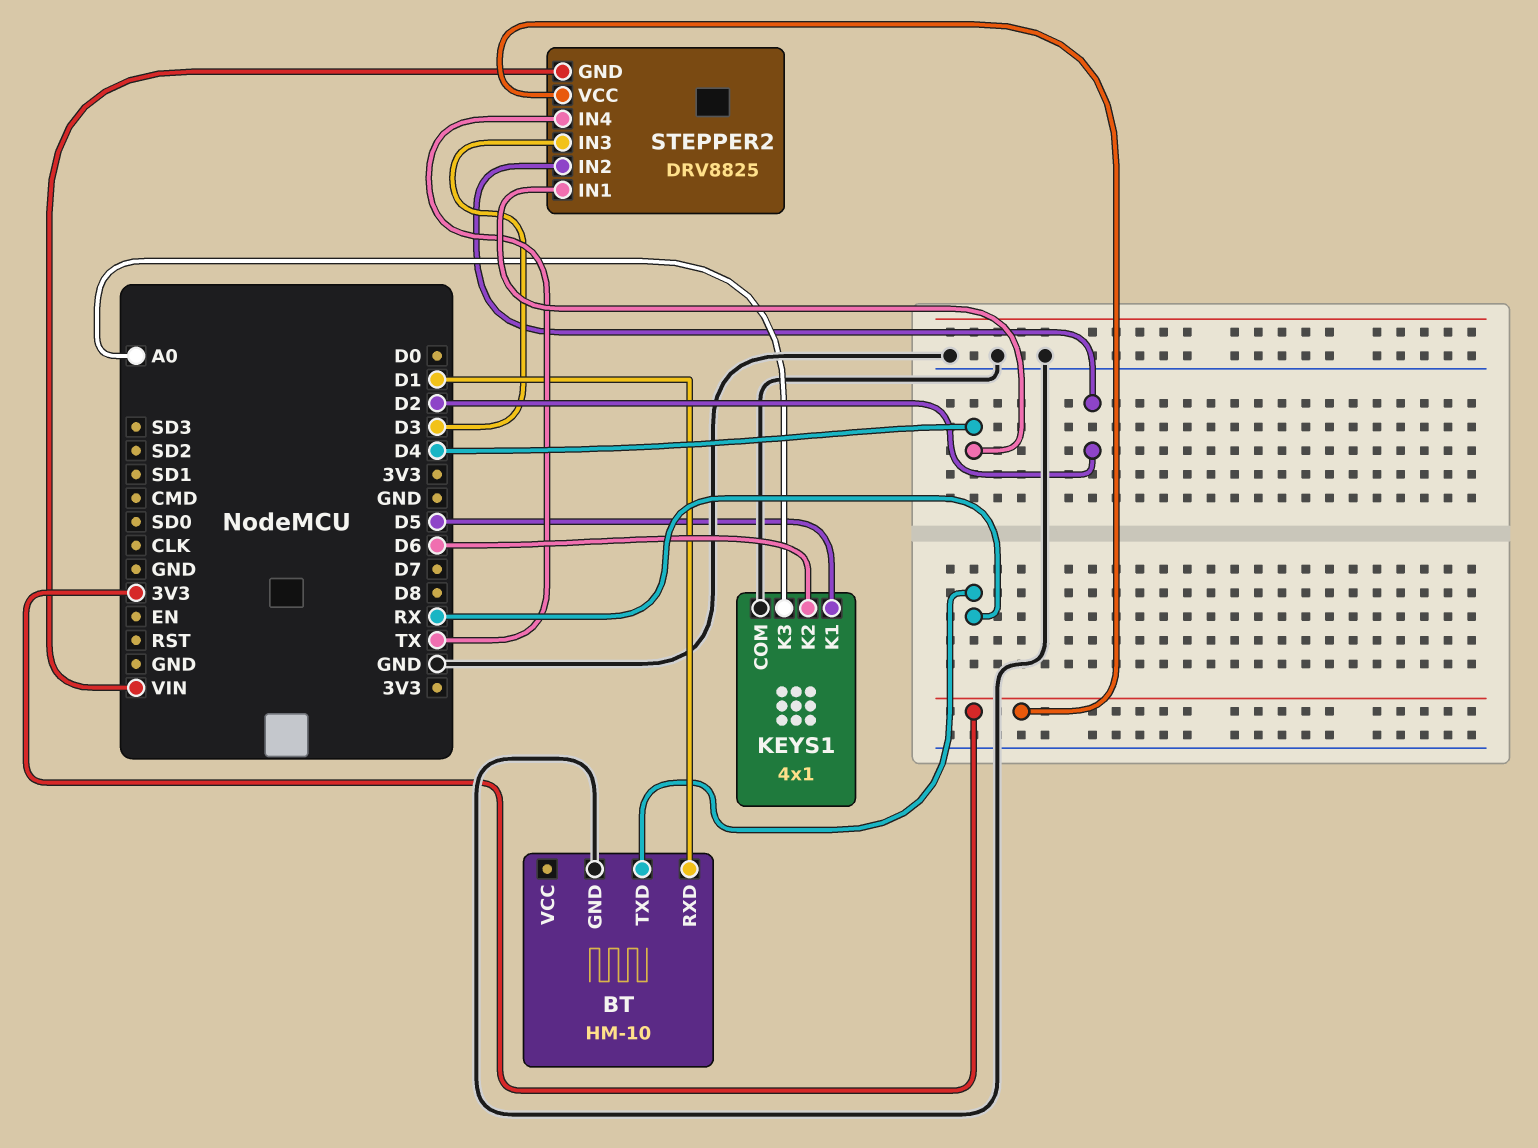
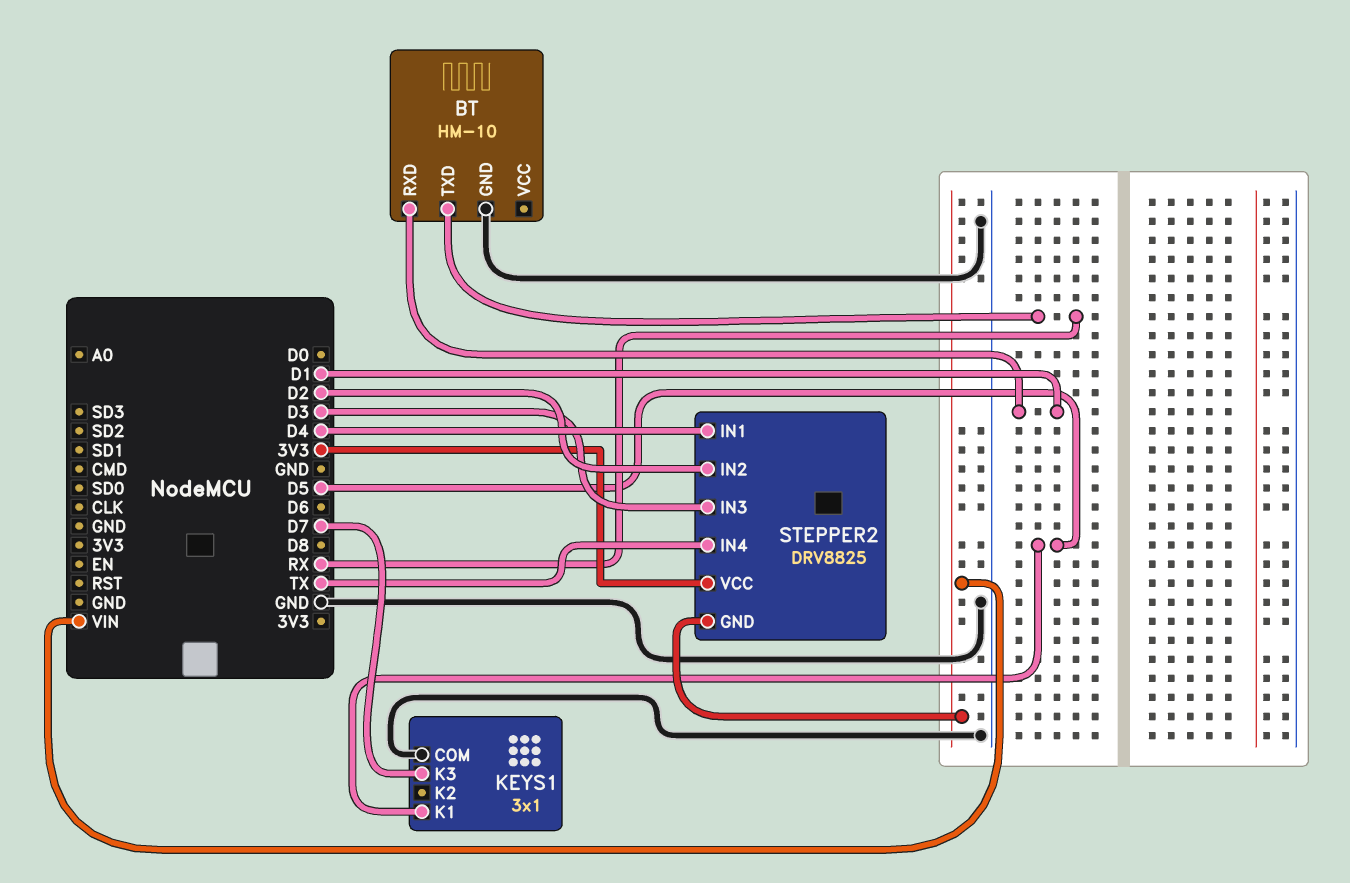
KEYS1: 4x1 -> 3x1
KEYS1 pin K2: D6 -> none
KEYS1 pin K3: A0 -> D7

